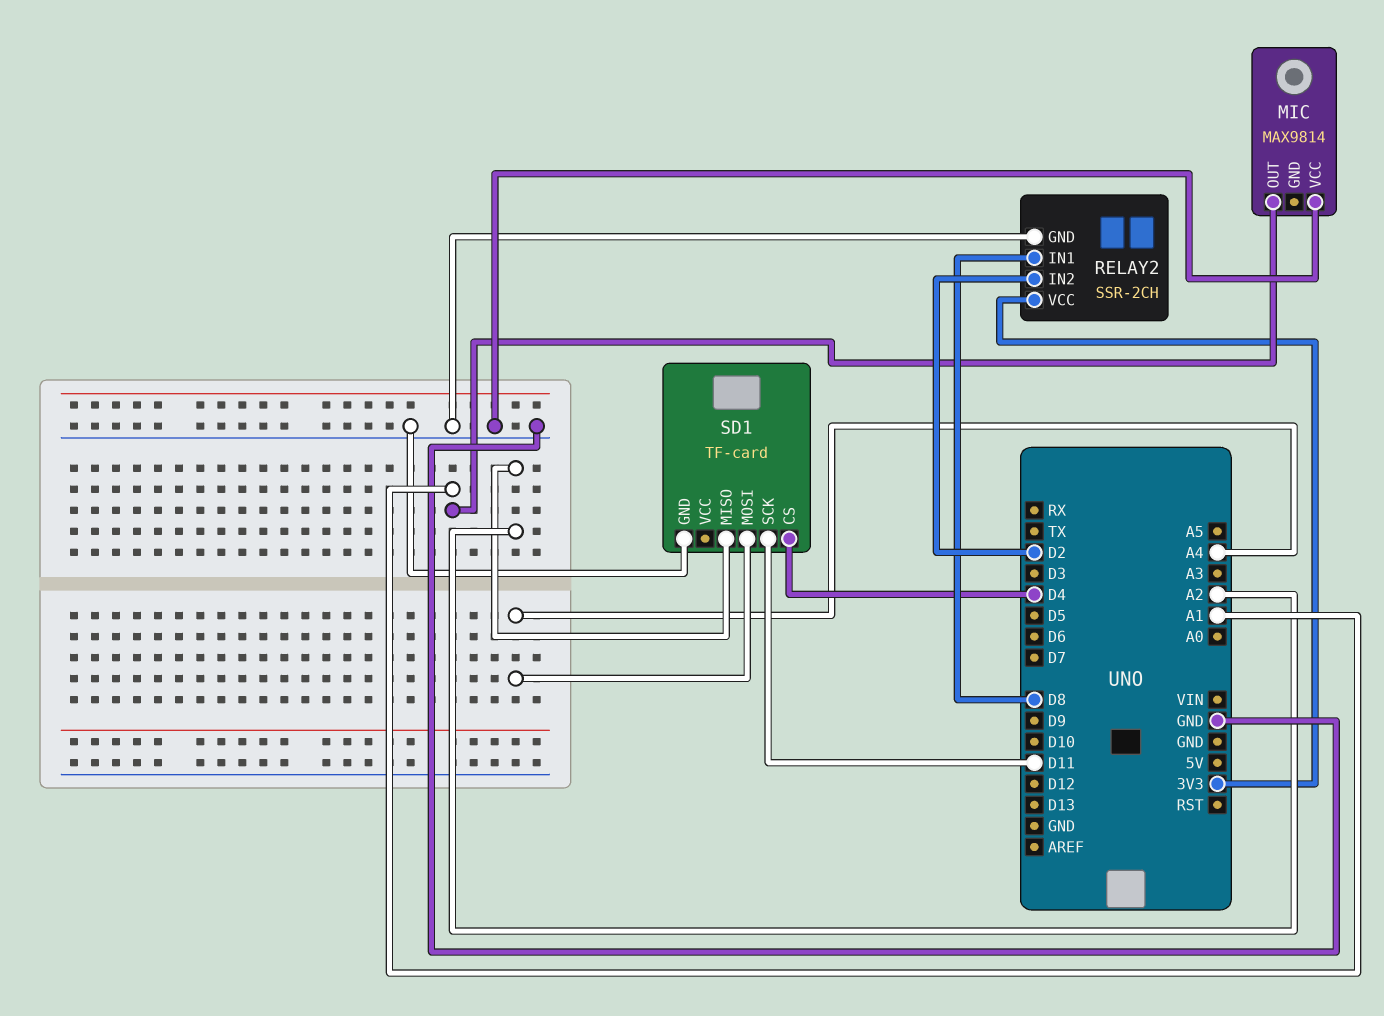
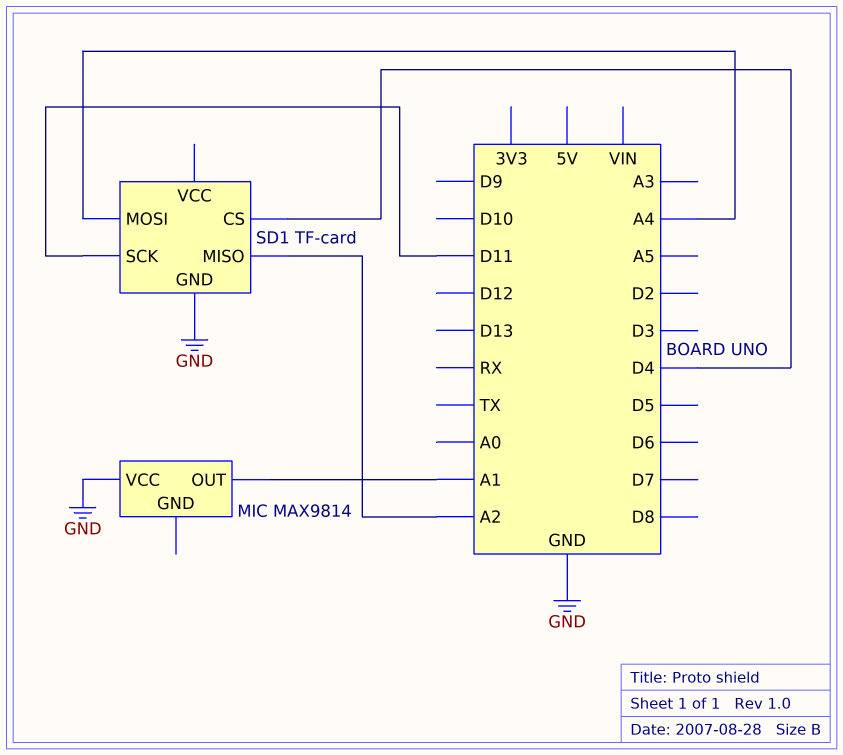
RELAY2: SSR-2CH -> none
RELAY2 pin GND: GND -> none
RELAY2 pin IN1: D8 -> none
RELAY2 pin IN2: D2 -> none
RELAY2 pin VCC: 3V3 -> none

